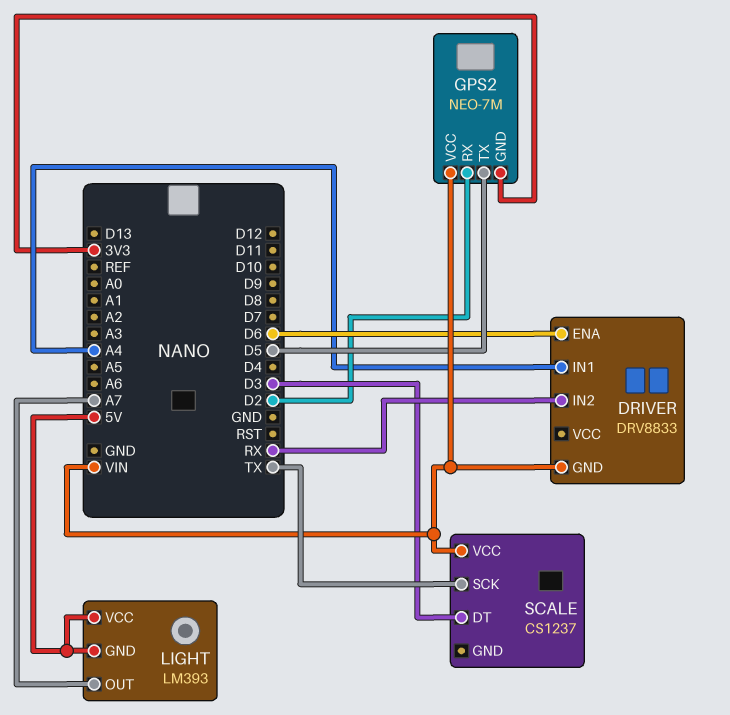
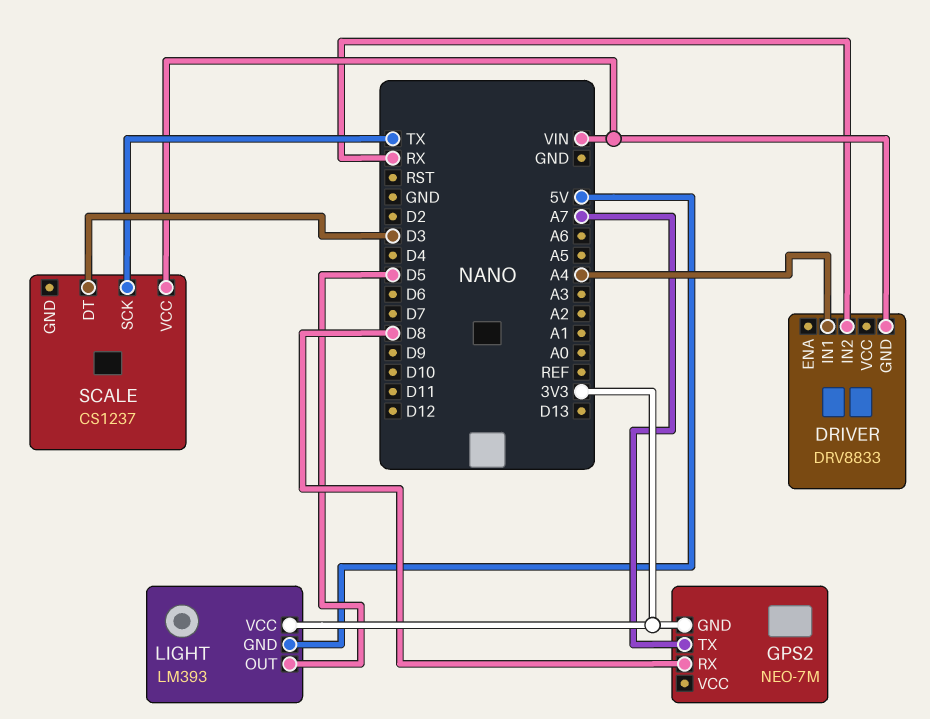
DRIVER pin ENA: D6 -> none
GPS2 pin RX: D2 -> D8
GPS2 pin TX: D5 -> A7
GPS2 pin VCC: VIN -> none
LIGHT pin OUT: A7 -> D5
LIGHT pin VCC: 5V -> 3V3

